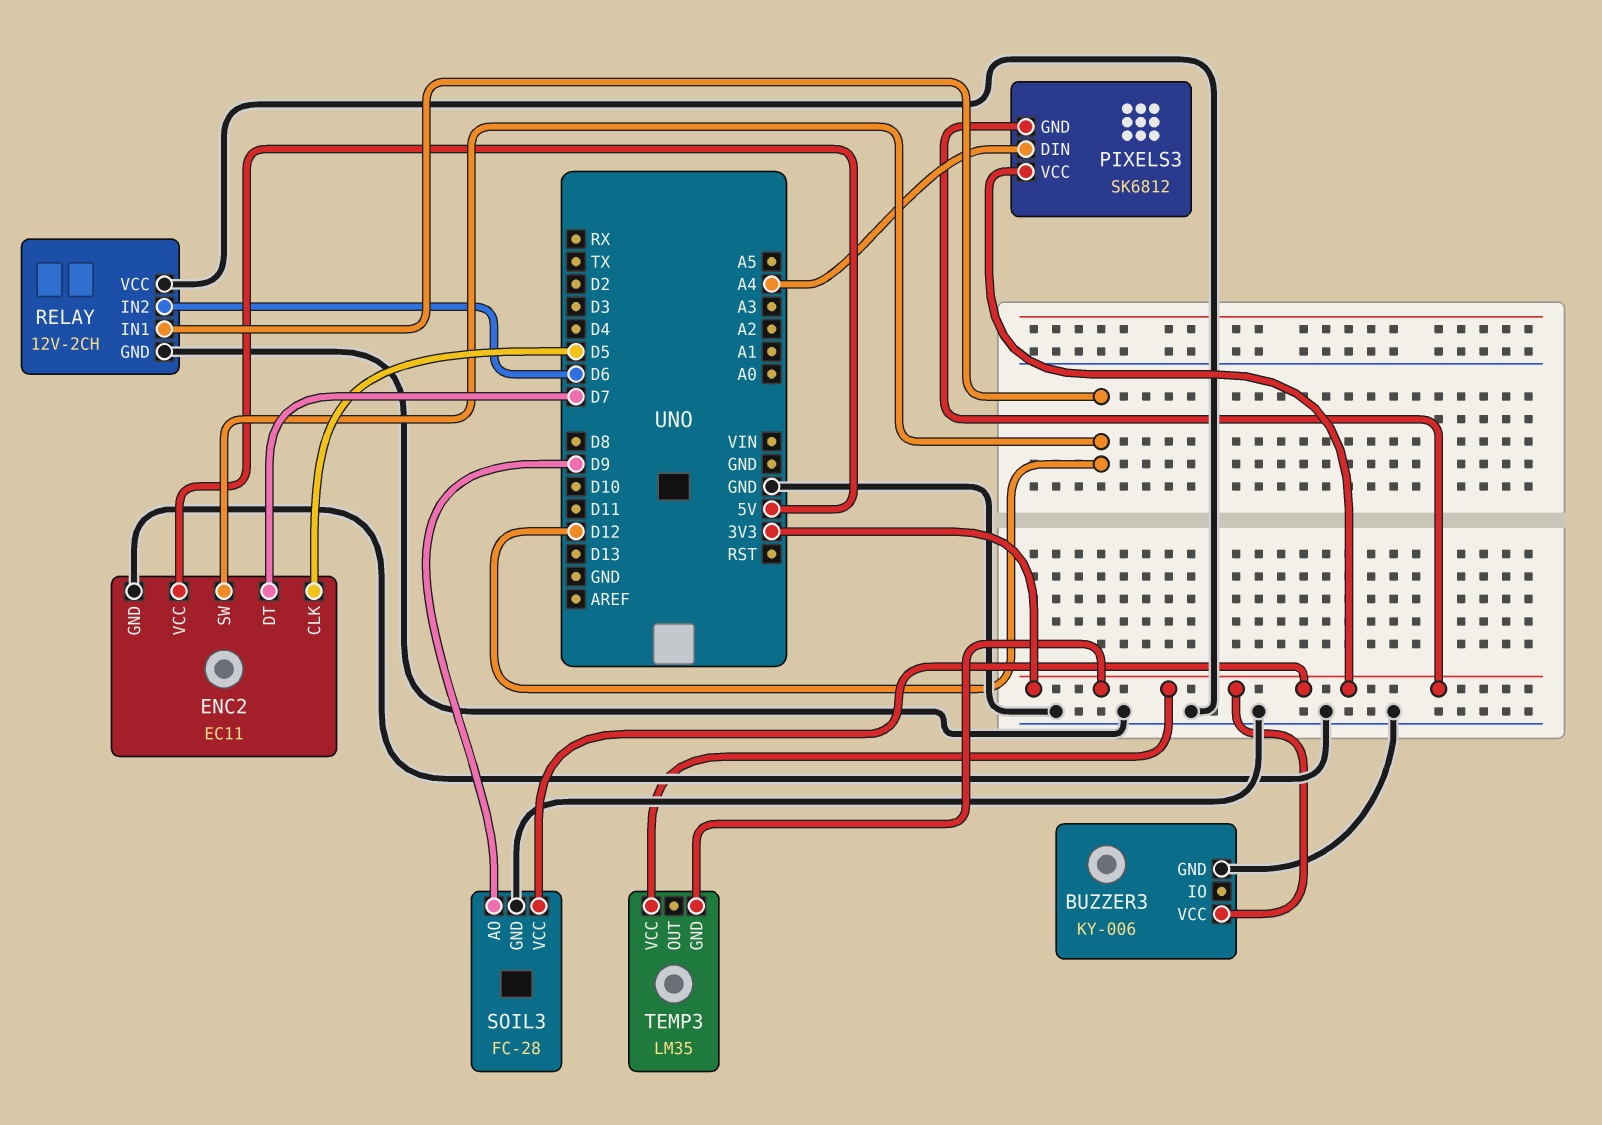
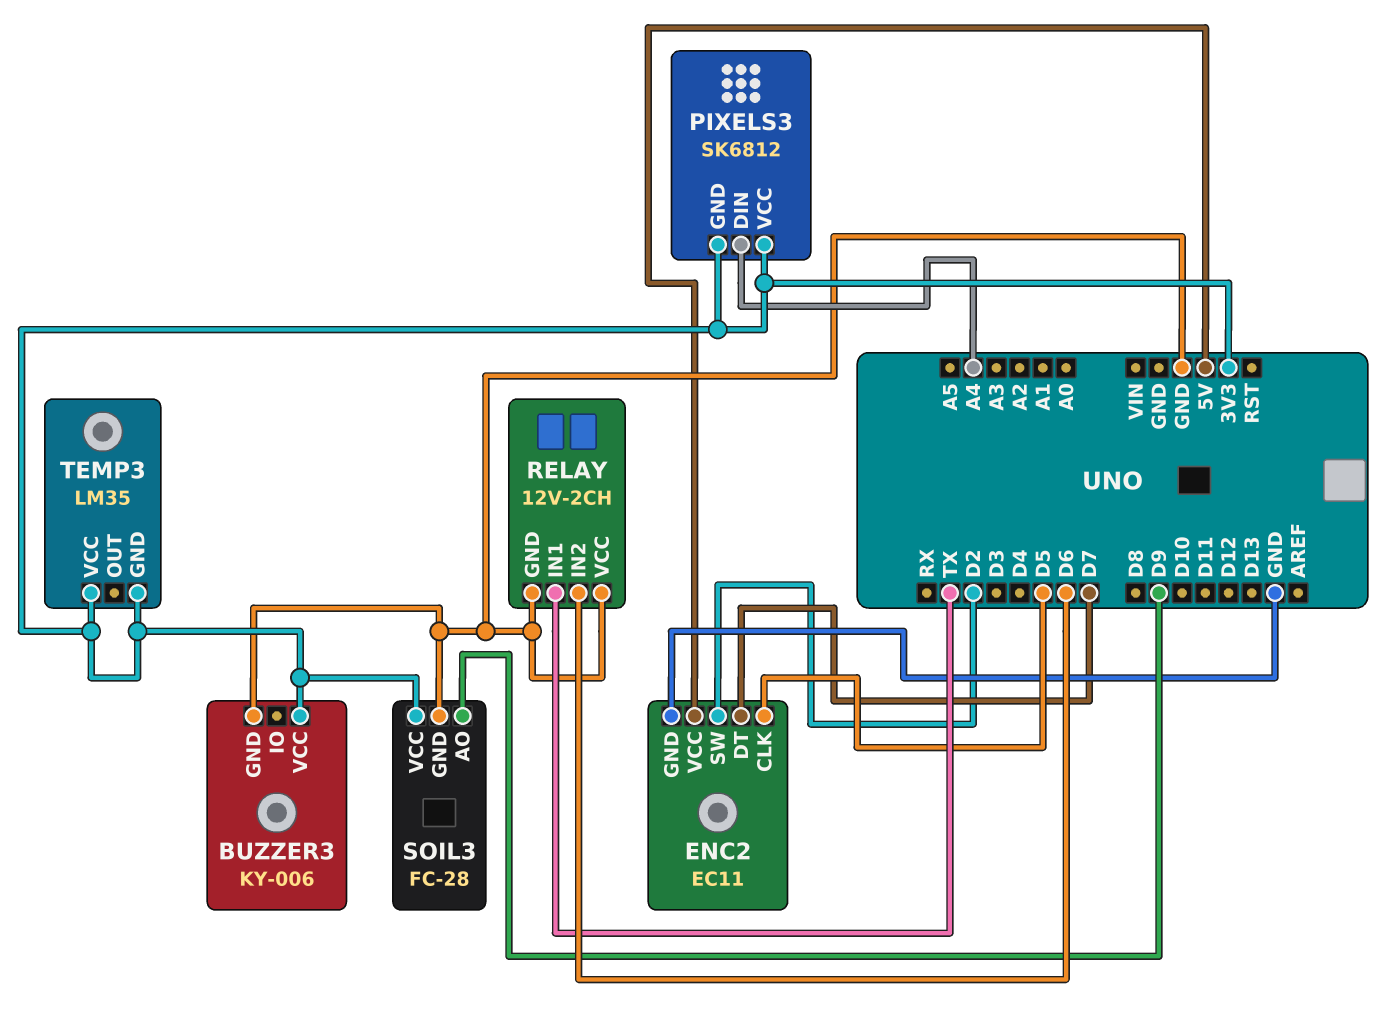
ENC2 pin SW: D12 -> D2
RELAY pin IN1: D12 -> TX

